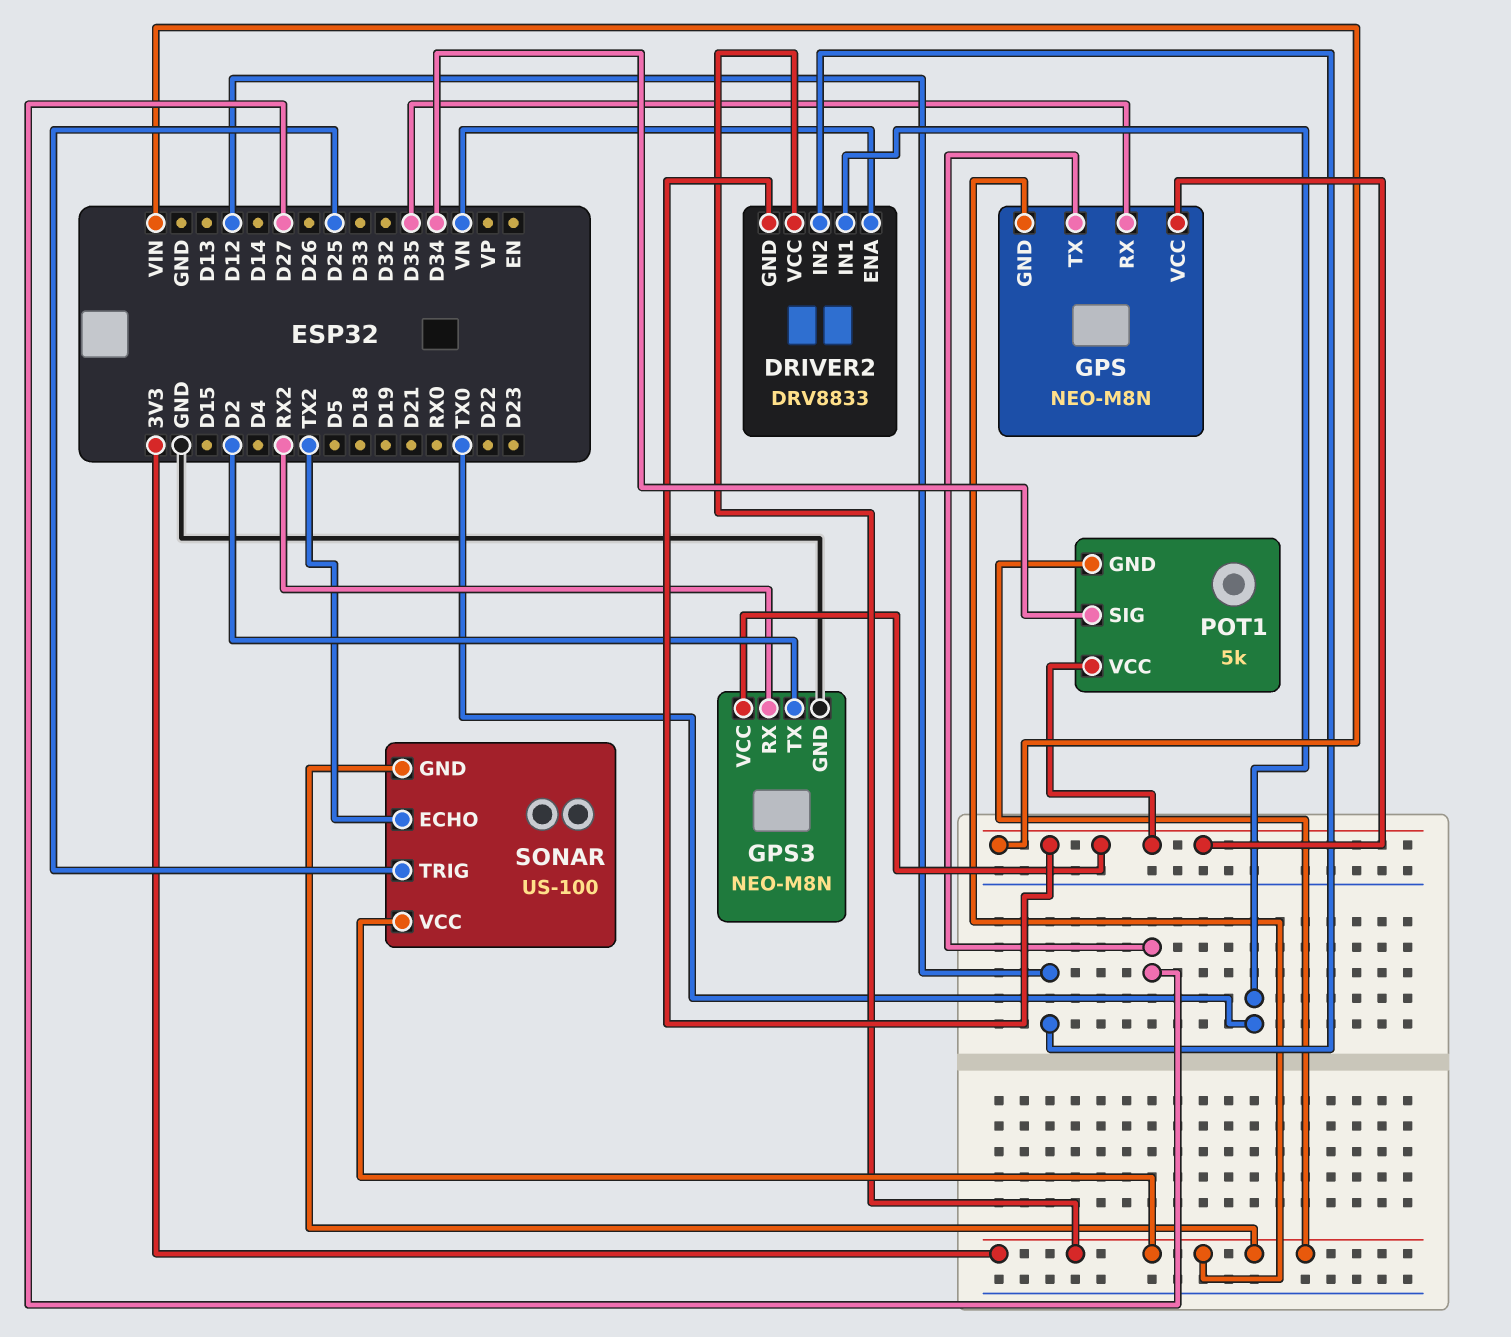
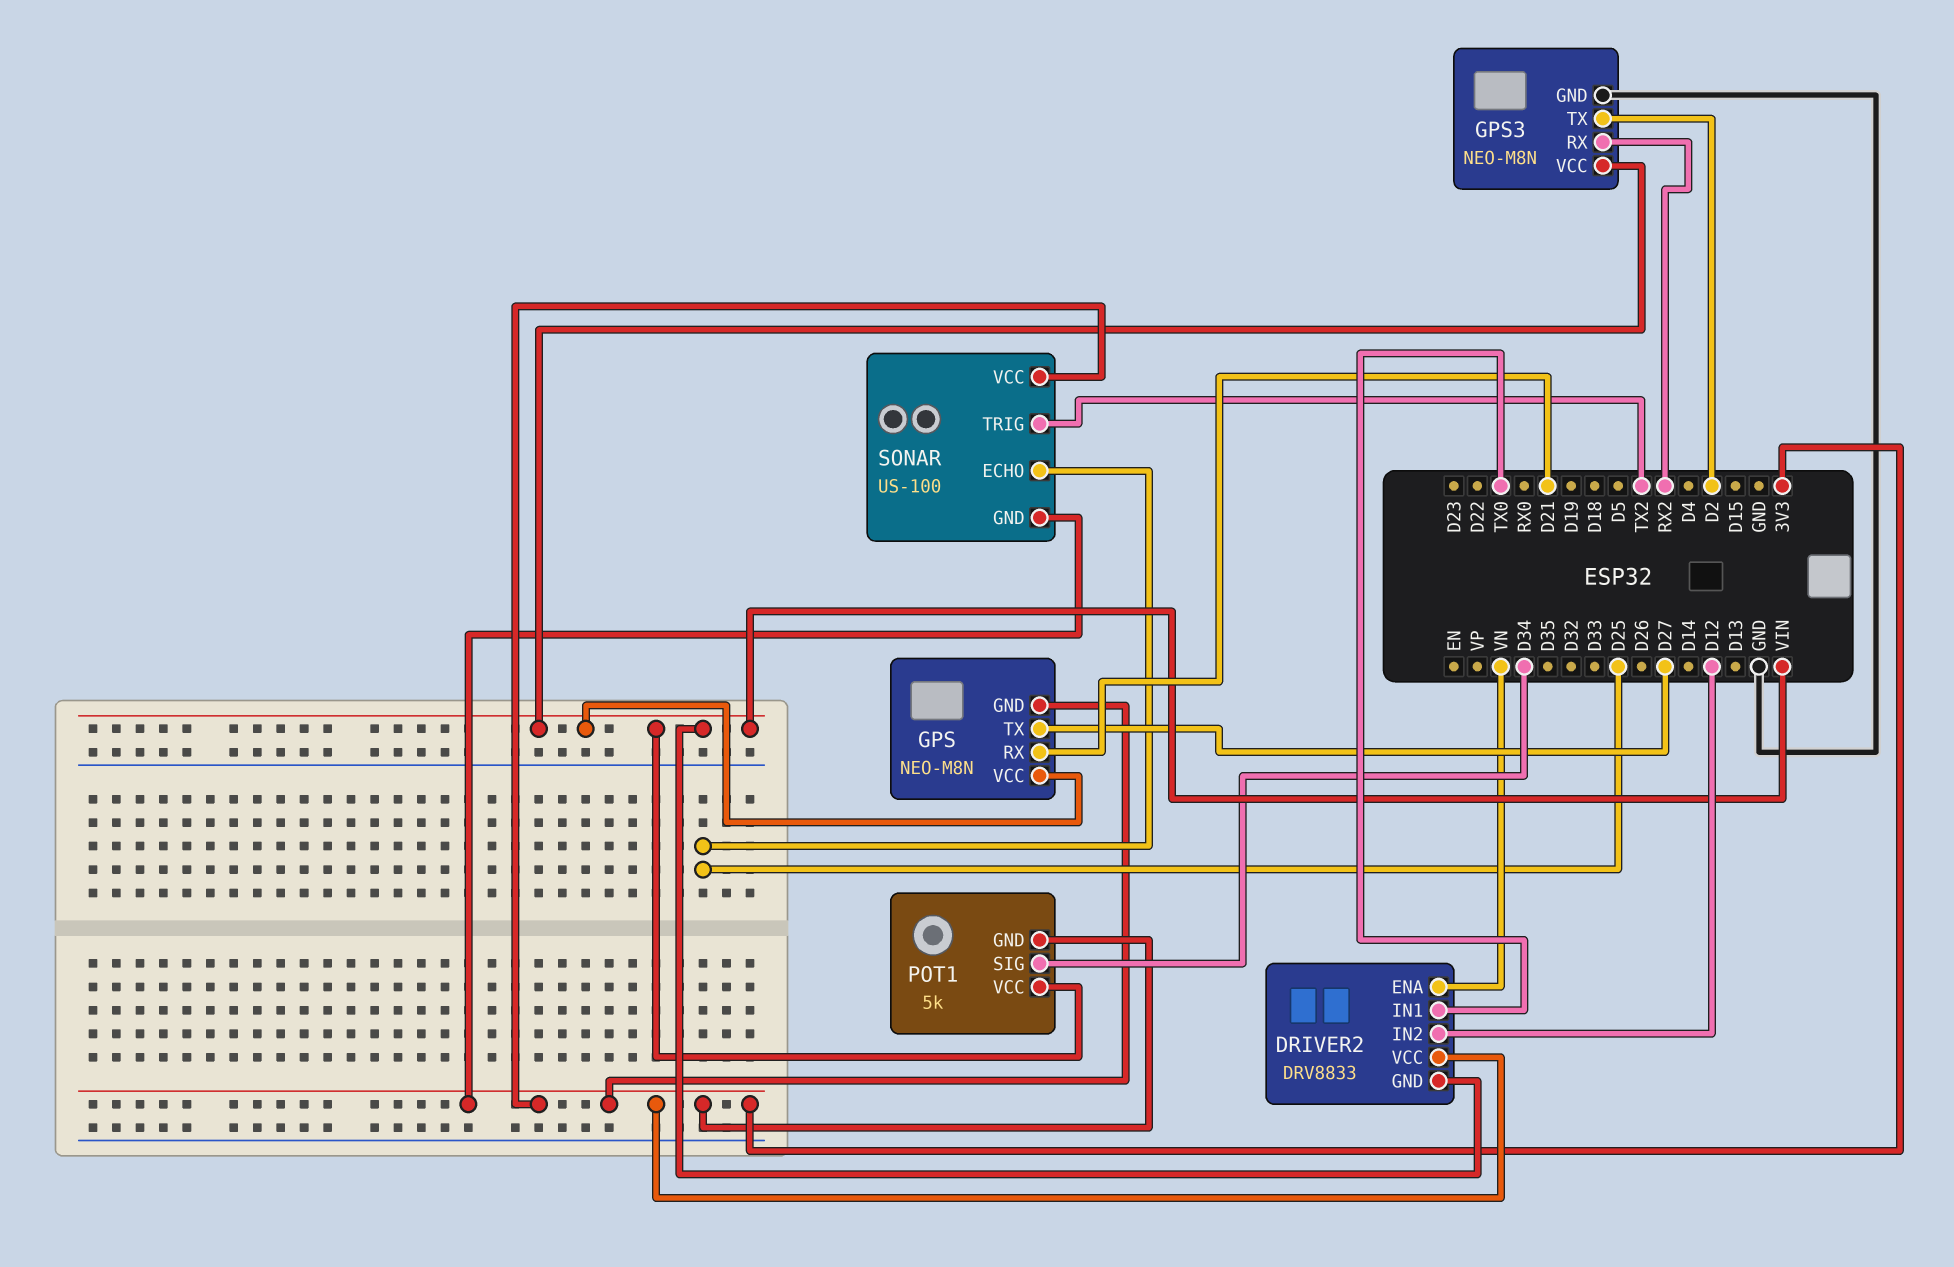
GPS pin RX: D35 -> D21
SONAR pin ECHO: TX2 -> D25
SONAR pin TRIG: D25 -> TX2

